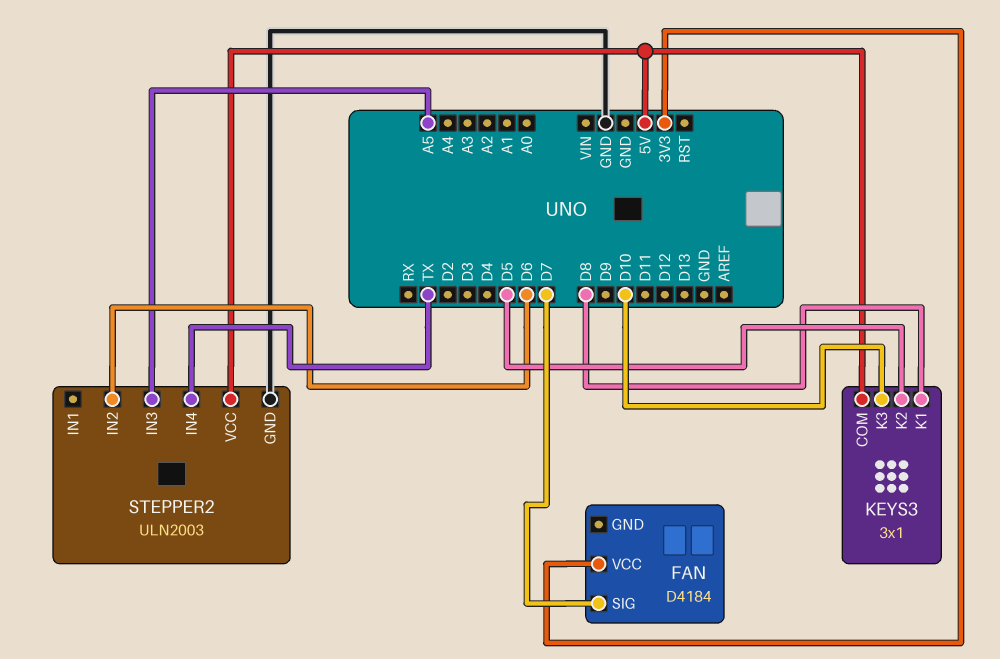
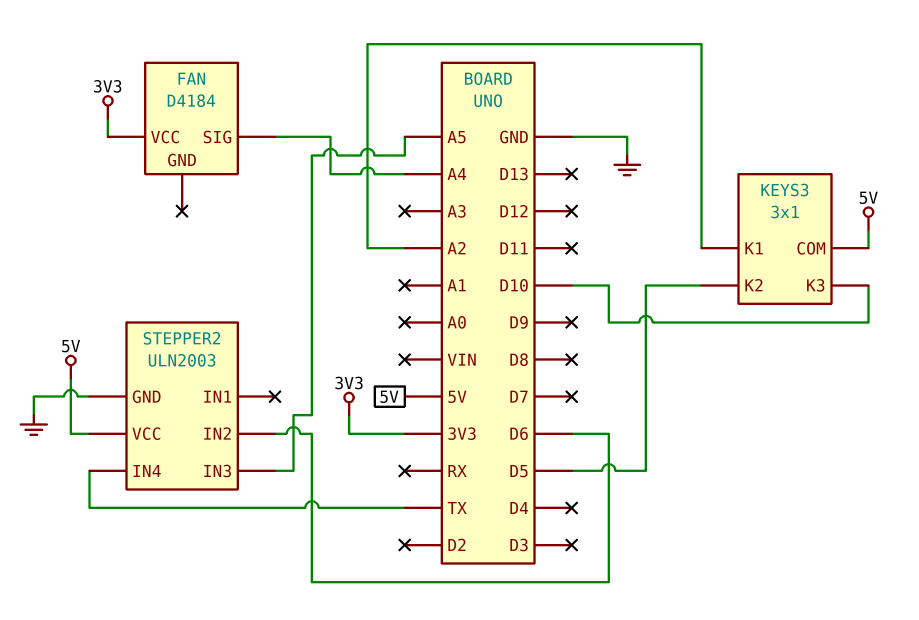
FAN pin SIG: D7 -> A4
KEYS3 pin K1: D8 -> A2

